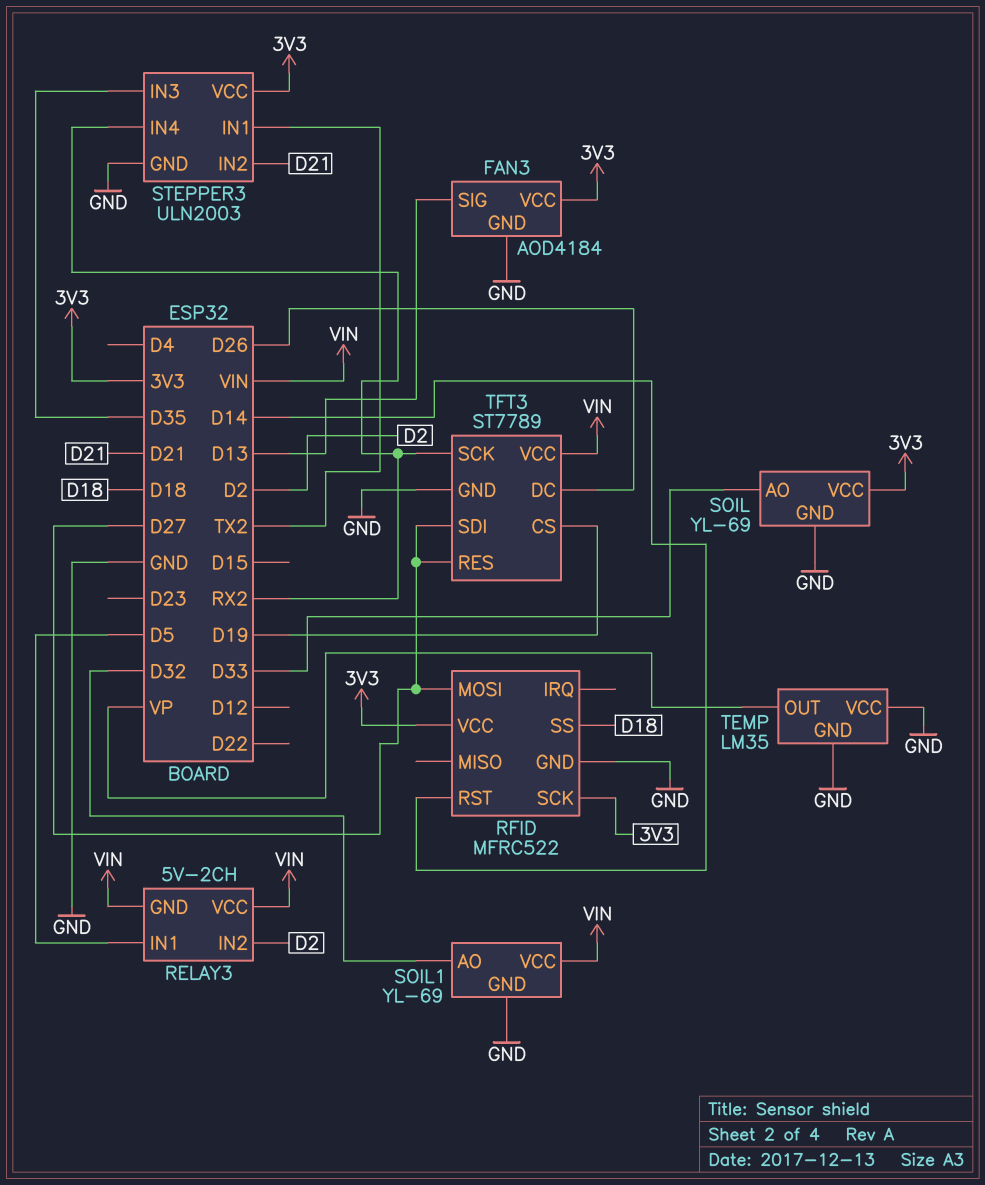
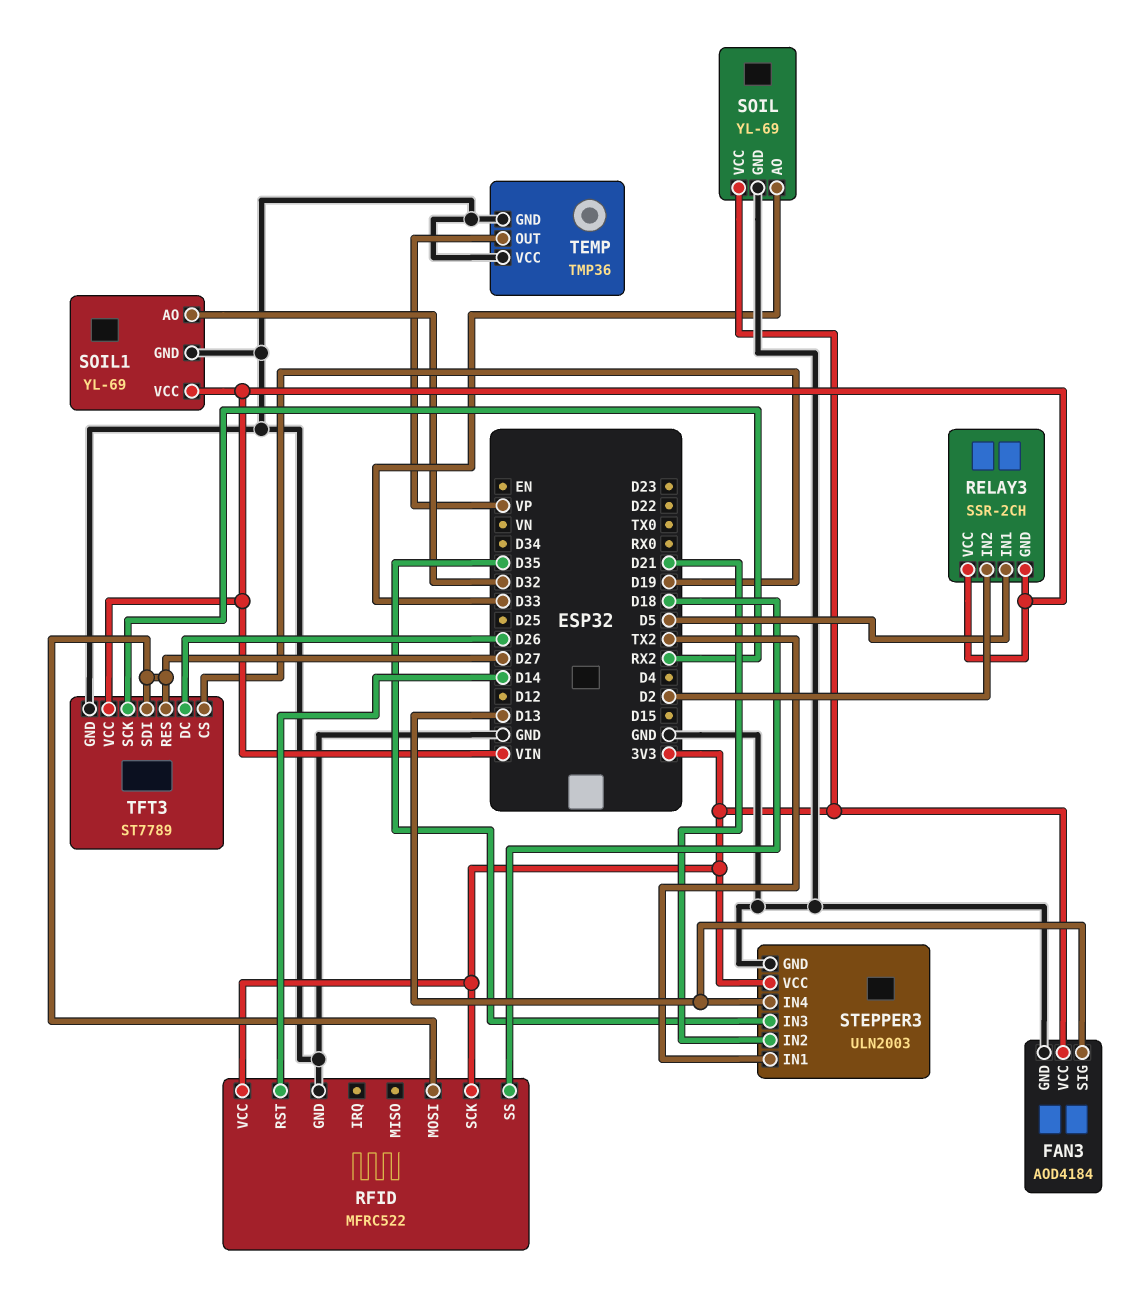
RELAY3: 5V-2CH -> SSR-2CH
STEPPER3 pin IN4: RX2 -> D13
TEMP: LM35 -> TMP36

